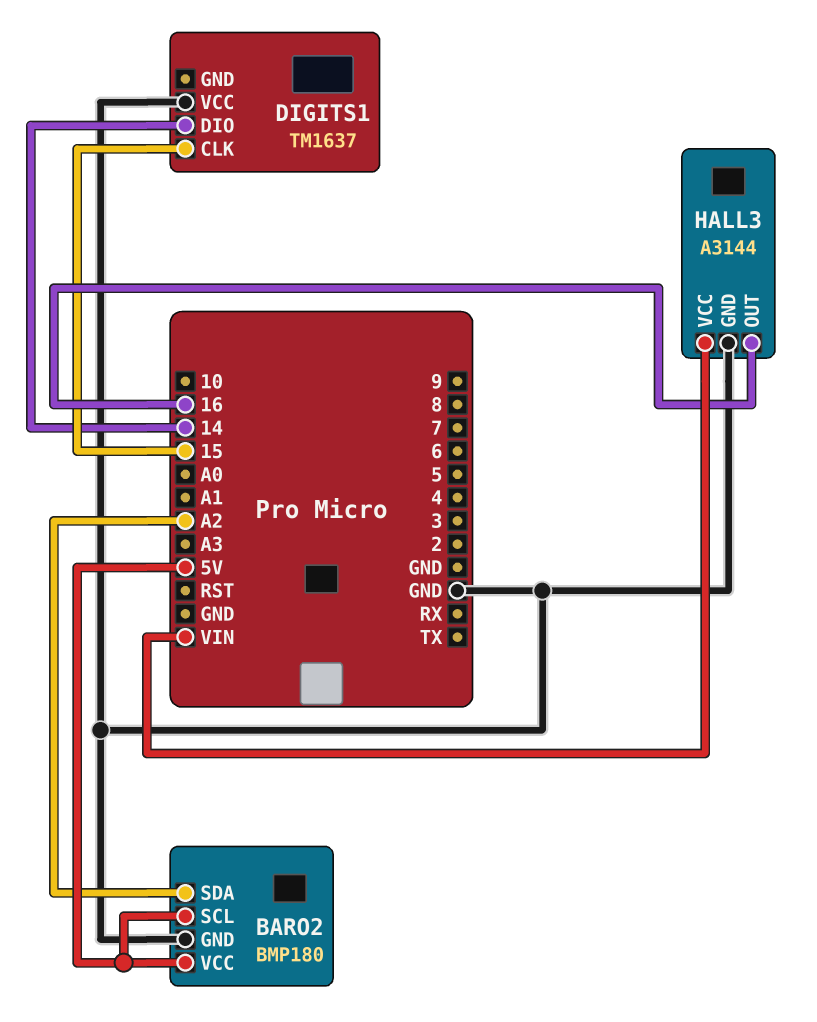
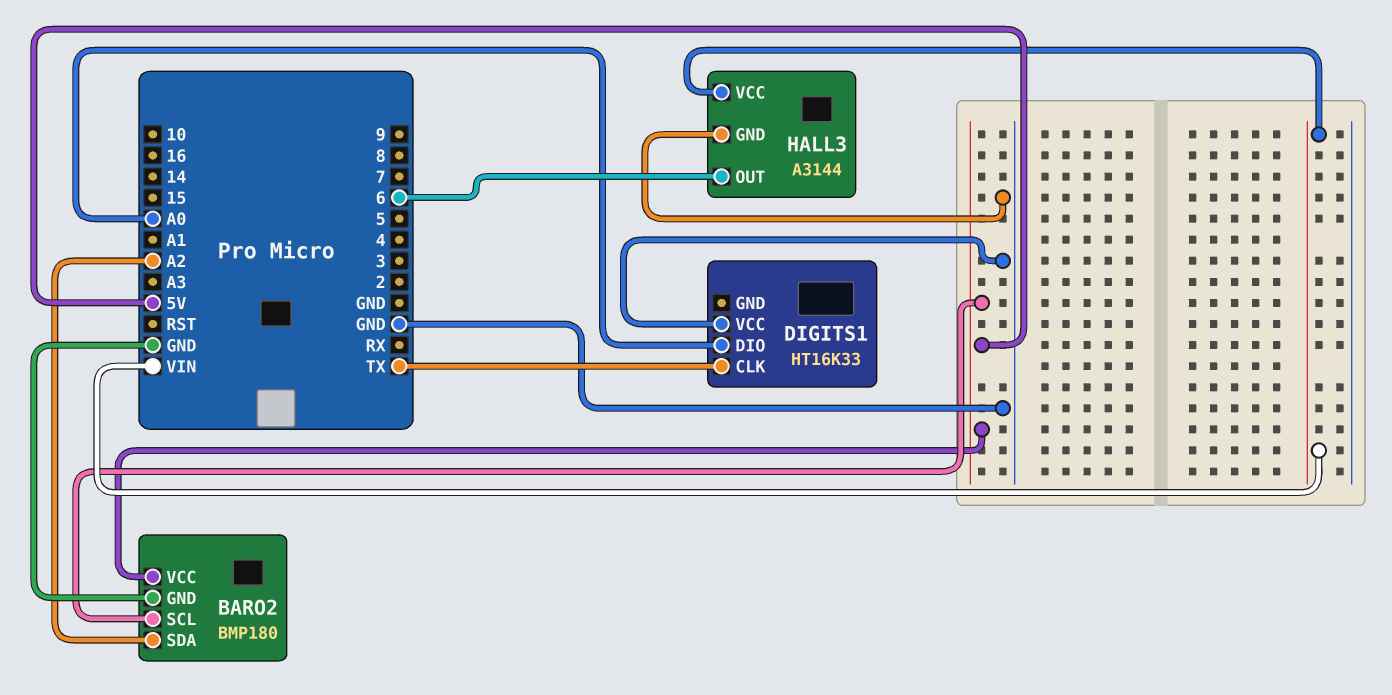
DIGITS1: TM1637 -> HT16K33
DIGITS1 pin CLK: 15 -> TX
DIGITS1 pin DIO: 14 -> A0
HALL3 pin OUT: 16 -> 6

